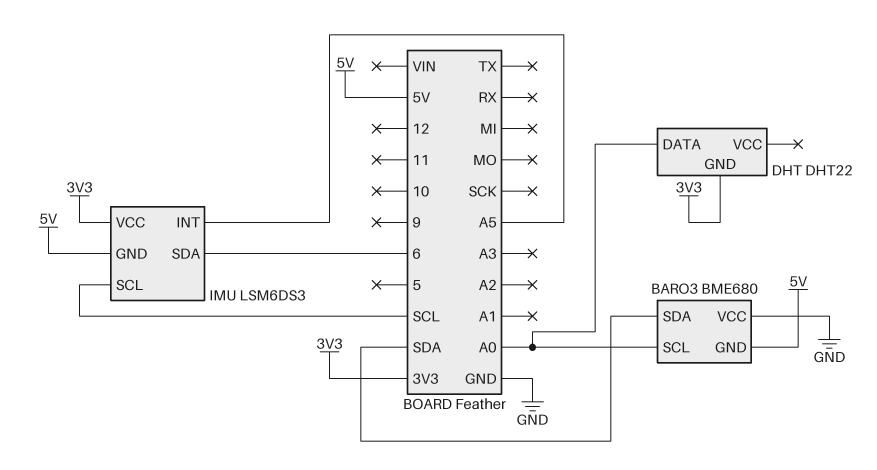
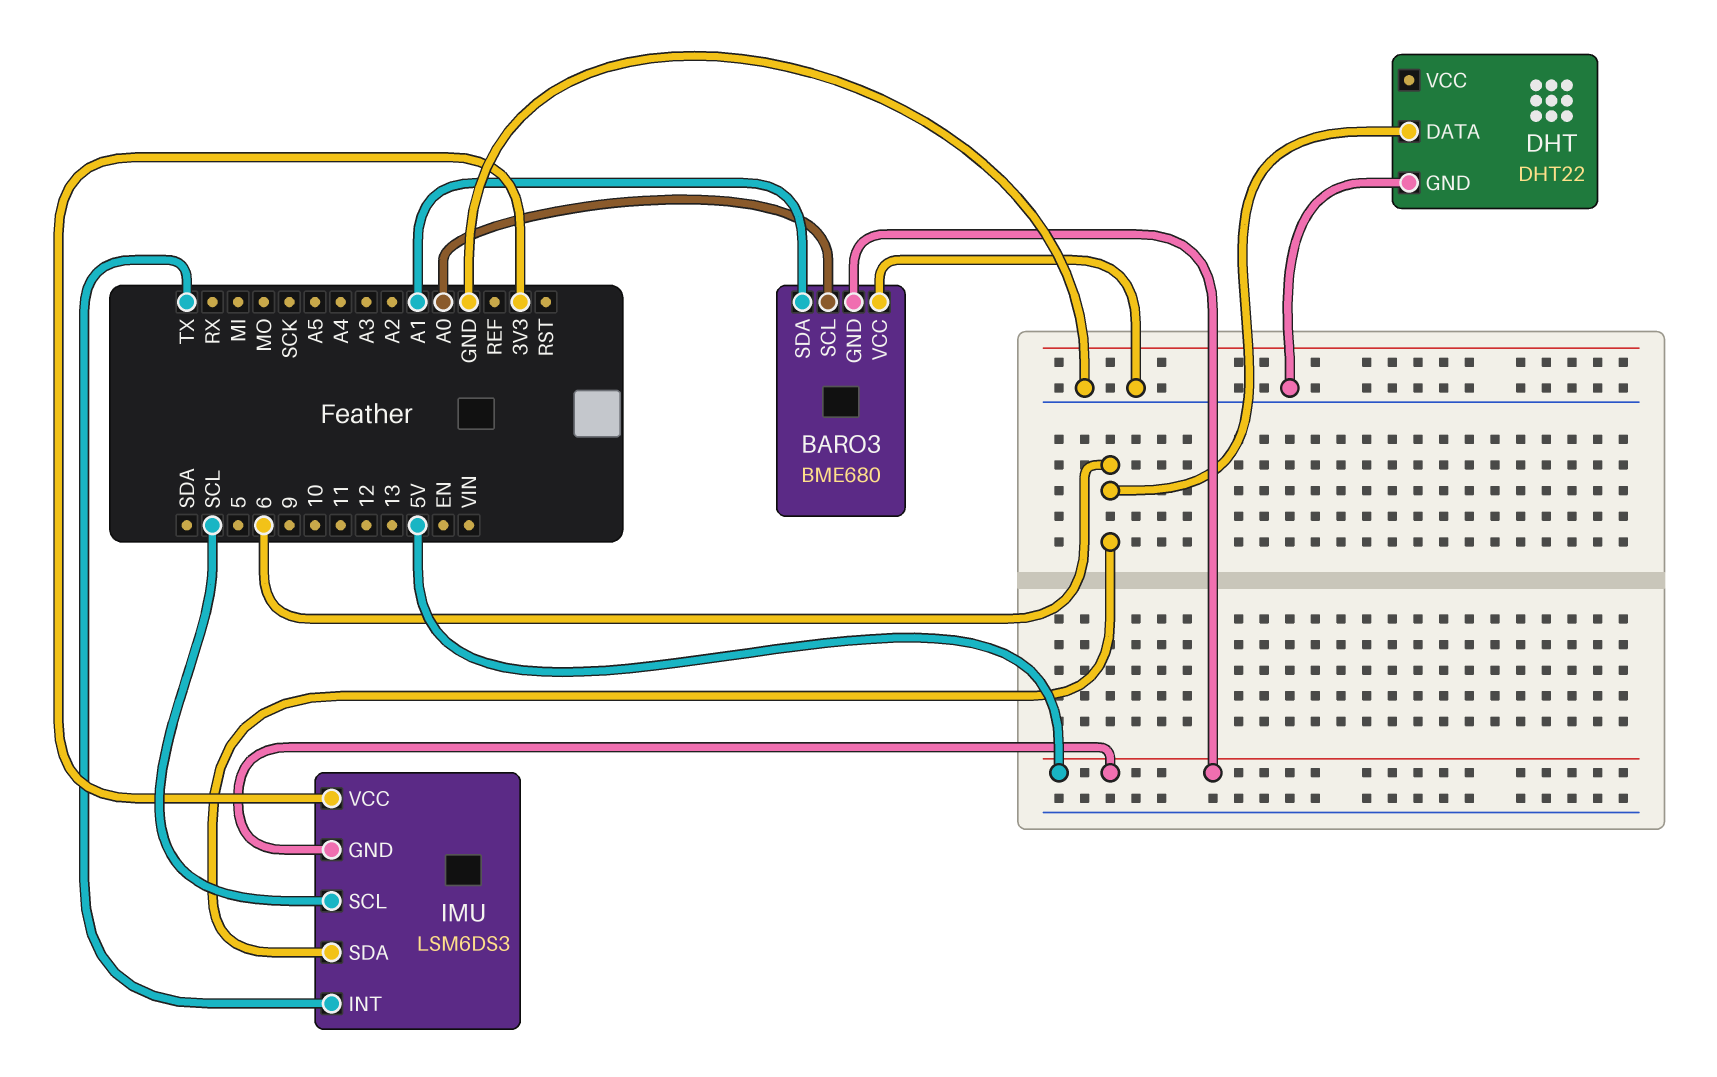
BARO3 pin SDA: SDA -> A1
DHT pin DATA: A0 -> 6
DHT pin GND: 3V3 -> GND
IMU pin INT: A5 -> TX

